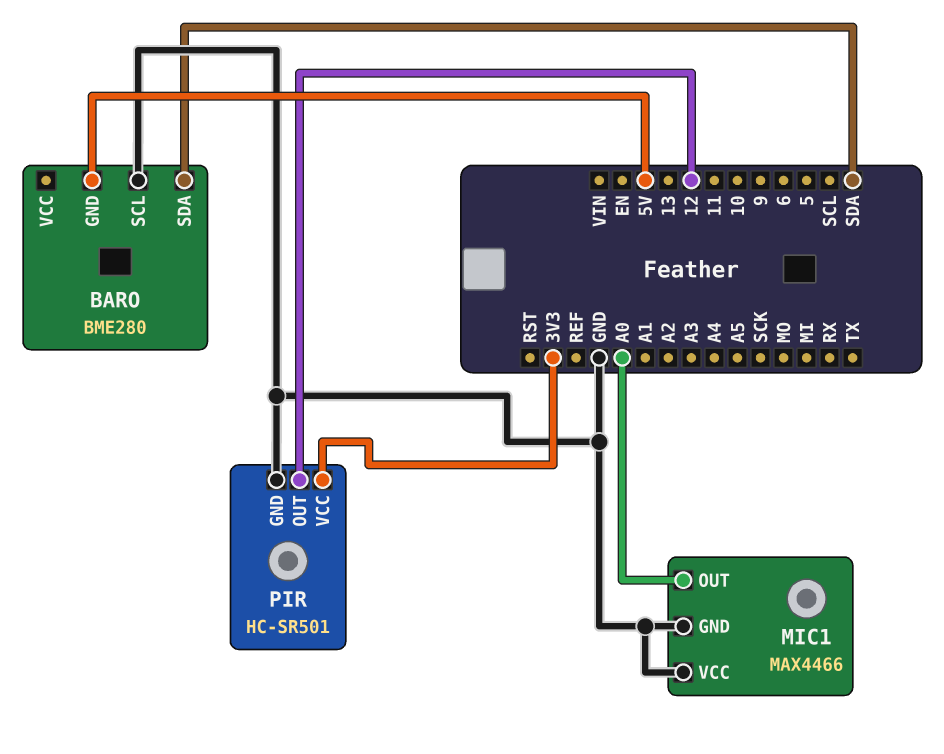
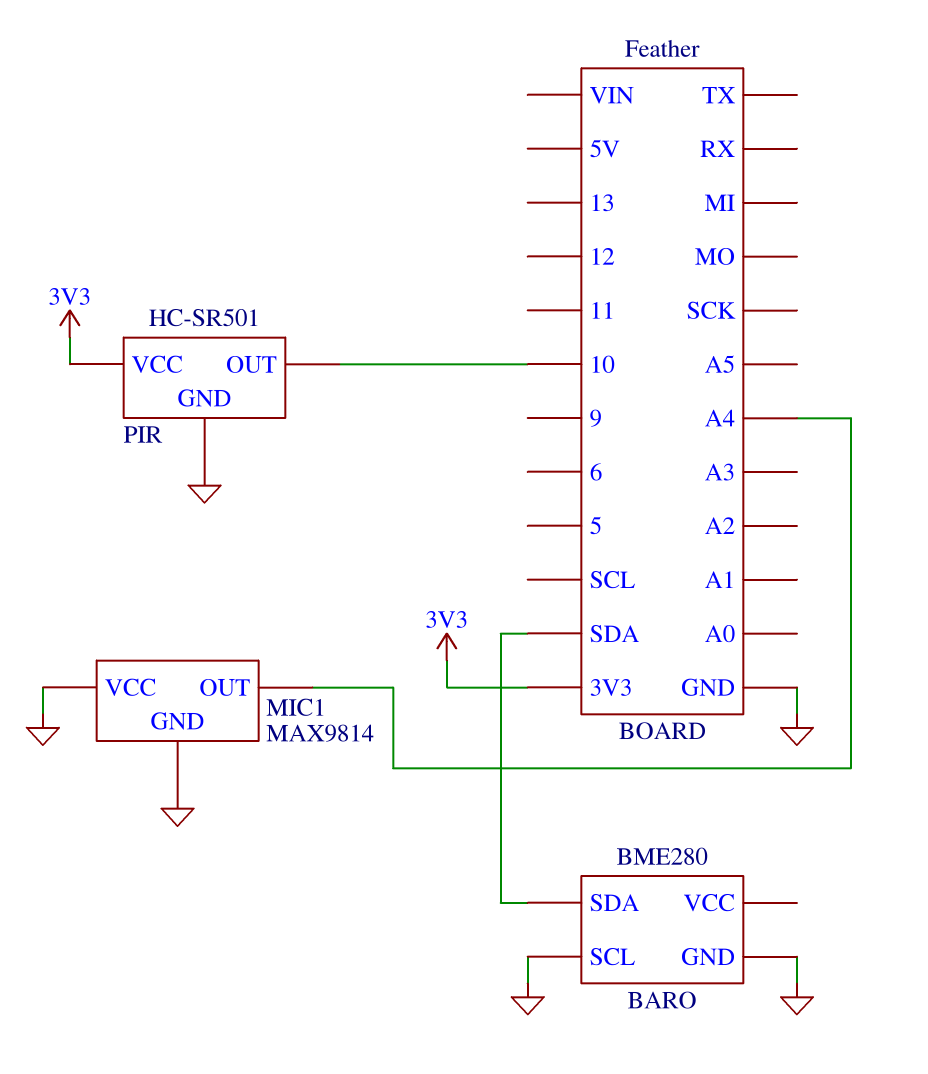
BARO pin GND: 5V -> GND
MIC1: MAX4466 -> MAX9814
MIC1 pin OUT: A0 -> A4
PIR pin OUT: 12 -> 10

